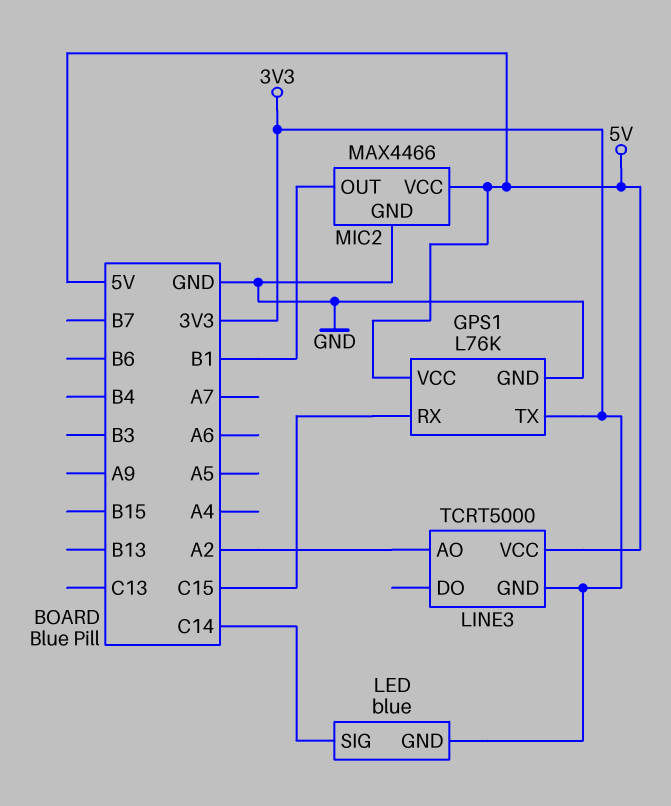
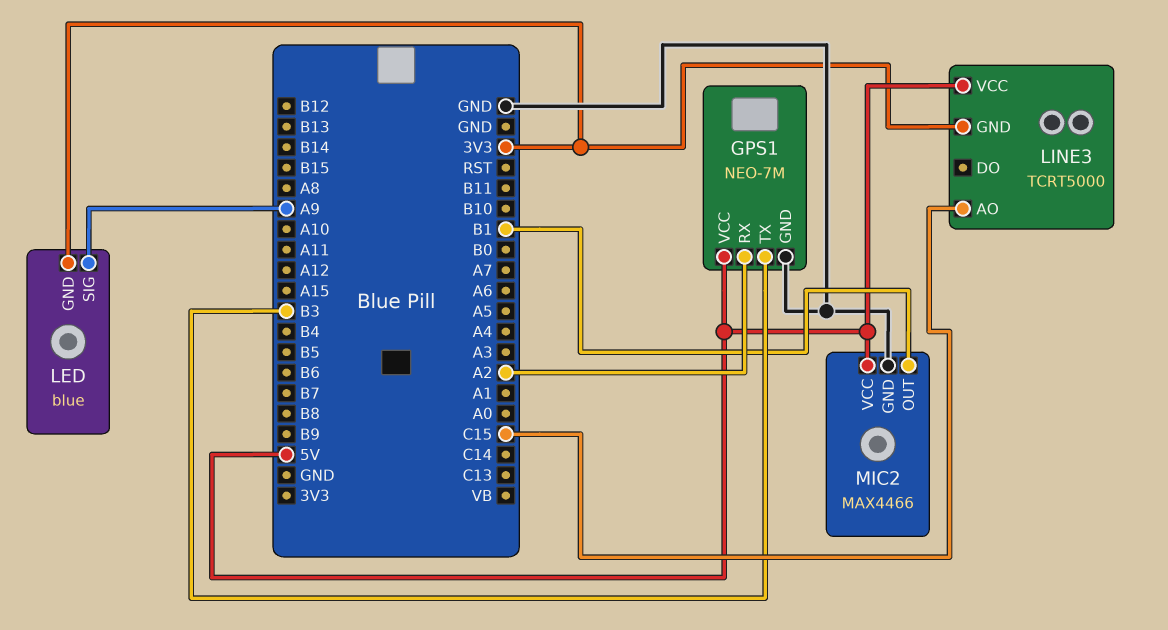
GPS1: L76K -> NEO-7M
GPS1 pin RX: C15 -> A2
GPS1 pin TX: 3V3 -> B3
LED pin SIG: C14 -> A9
LINE3 pin AO: A2 -> C15

